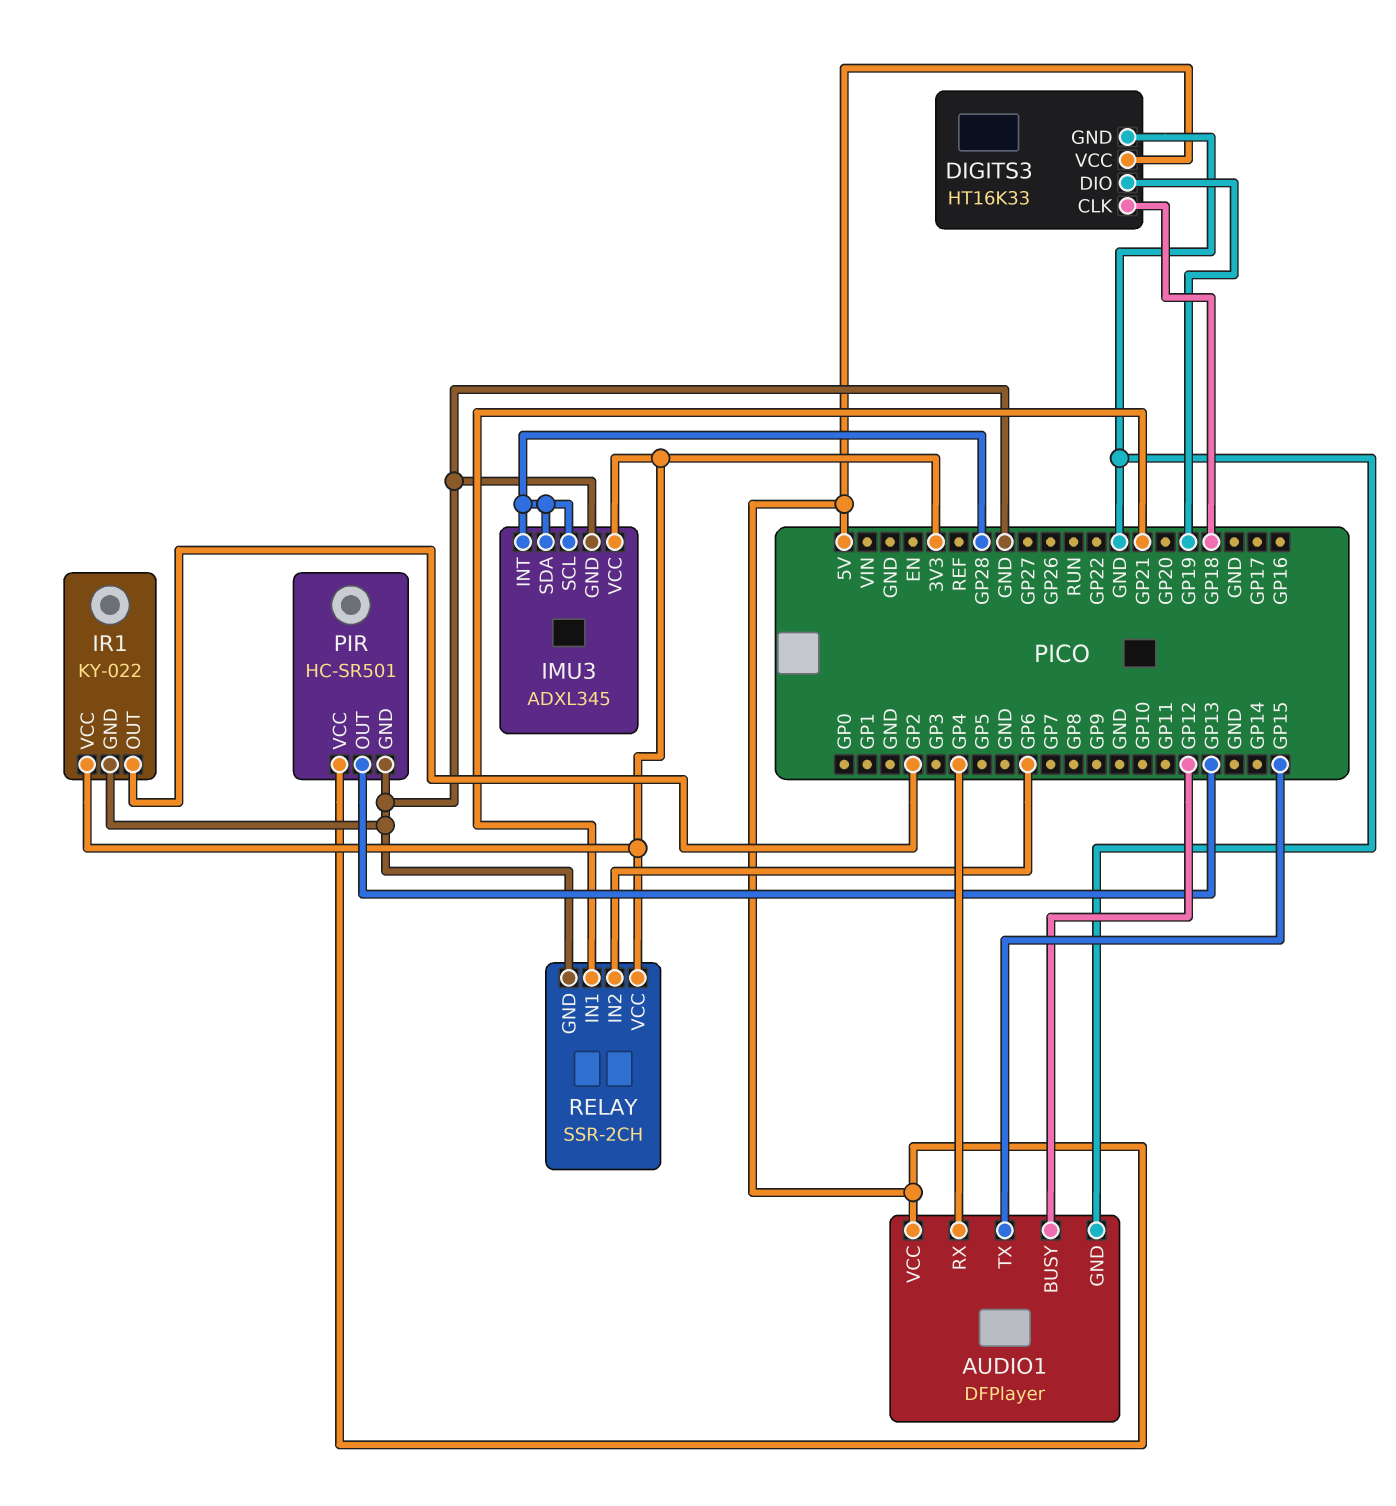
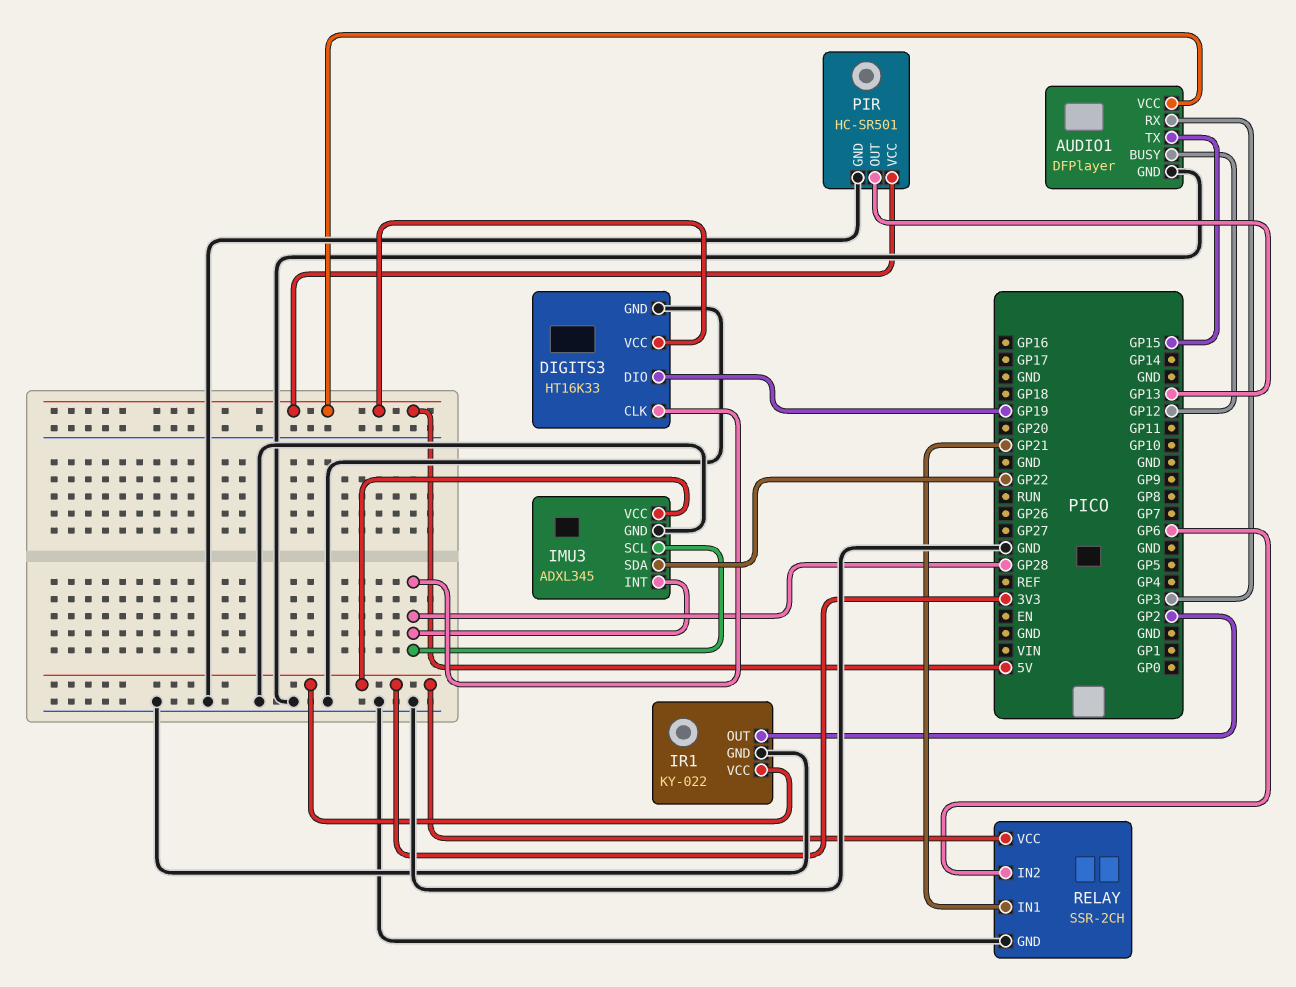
AUDIO1 pin RX: GP4 -> GP3
DIGITS3 pin CLK: GP18 -> GP28
IMU3 pin SDA: GP28 -> GP22

